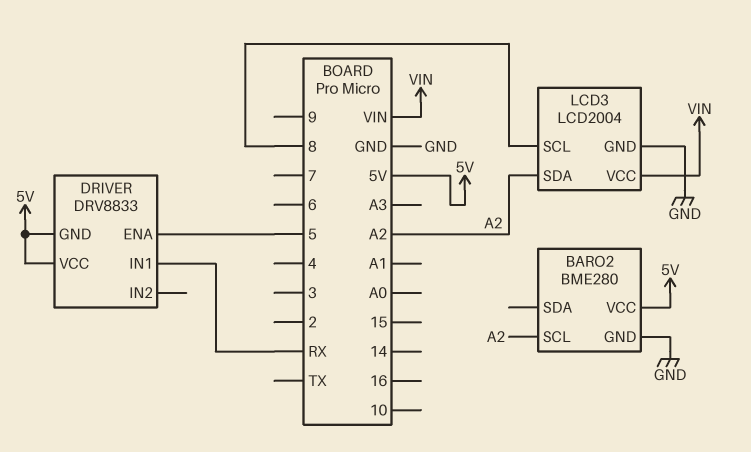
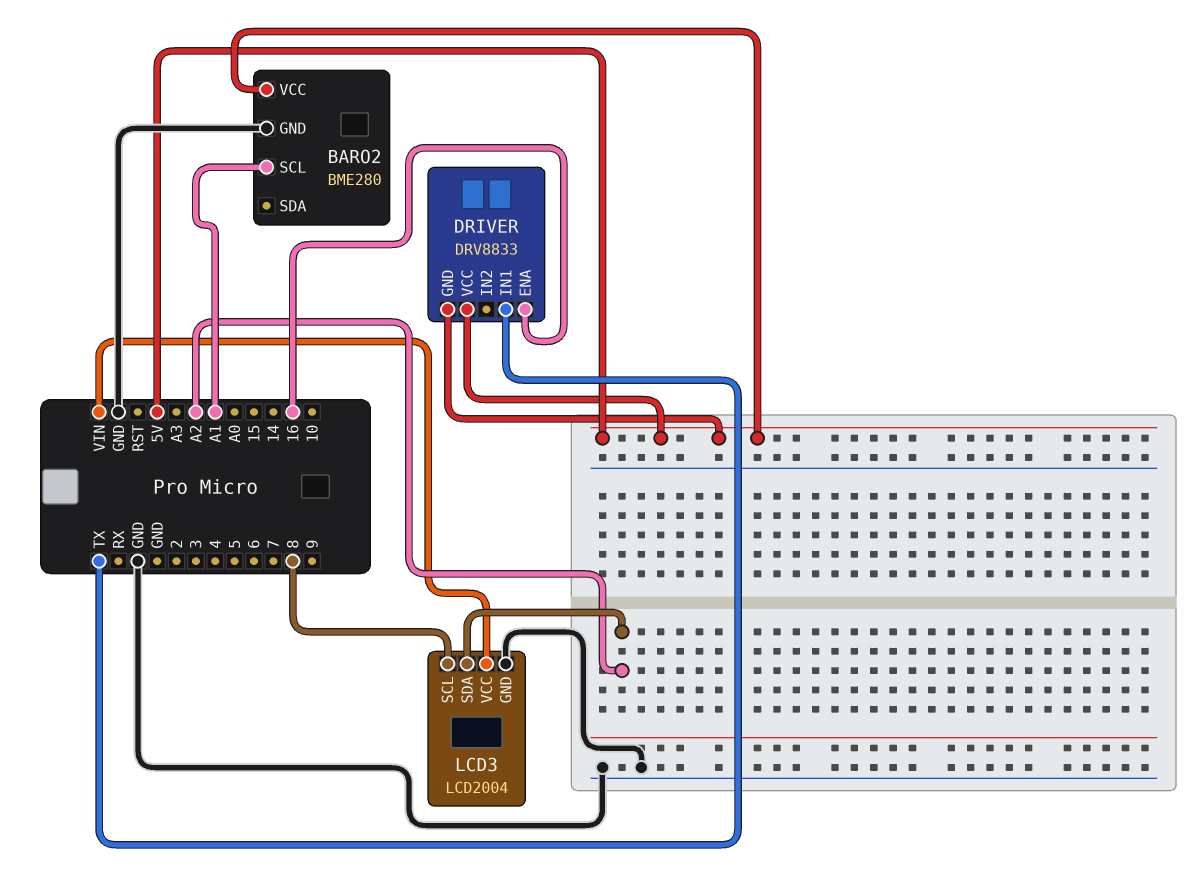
BARO2 pin SCL: A2 -> A1
DRIVER pin ENA: 5 -> 16
DRIVER pin IN1: RX -> TX

